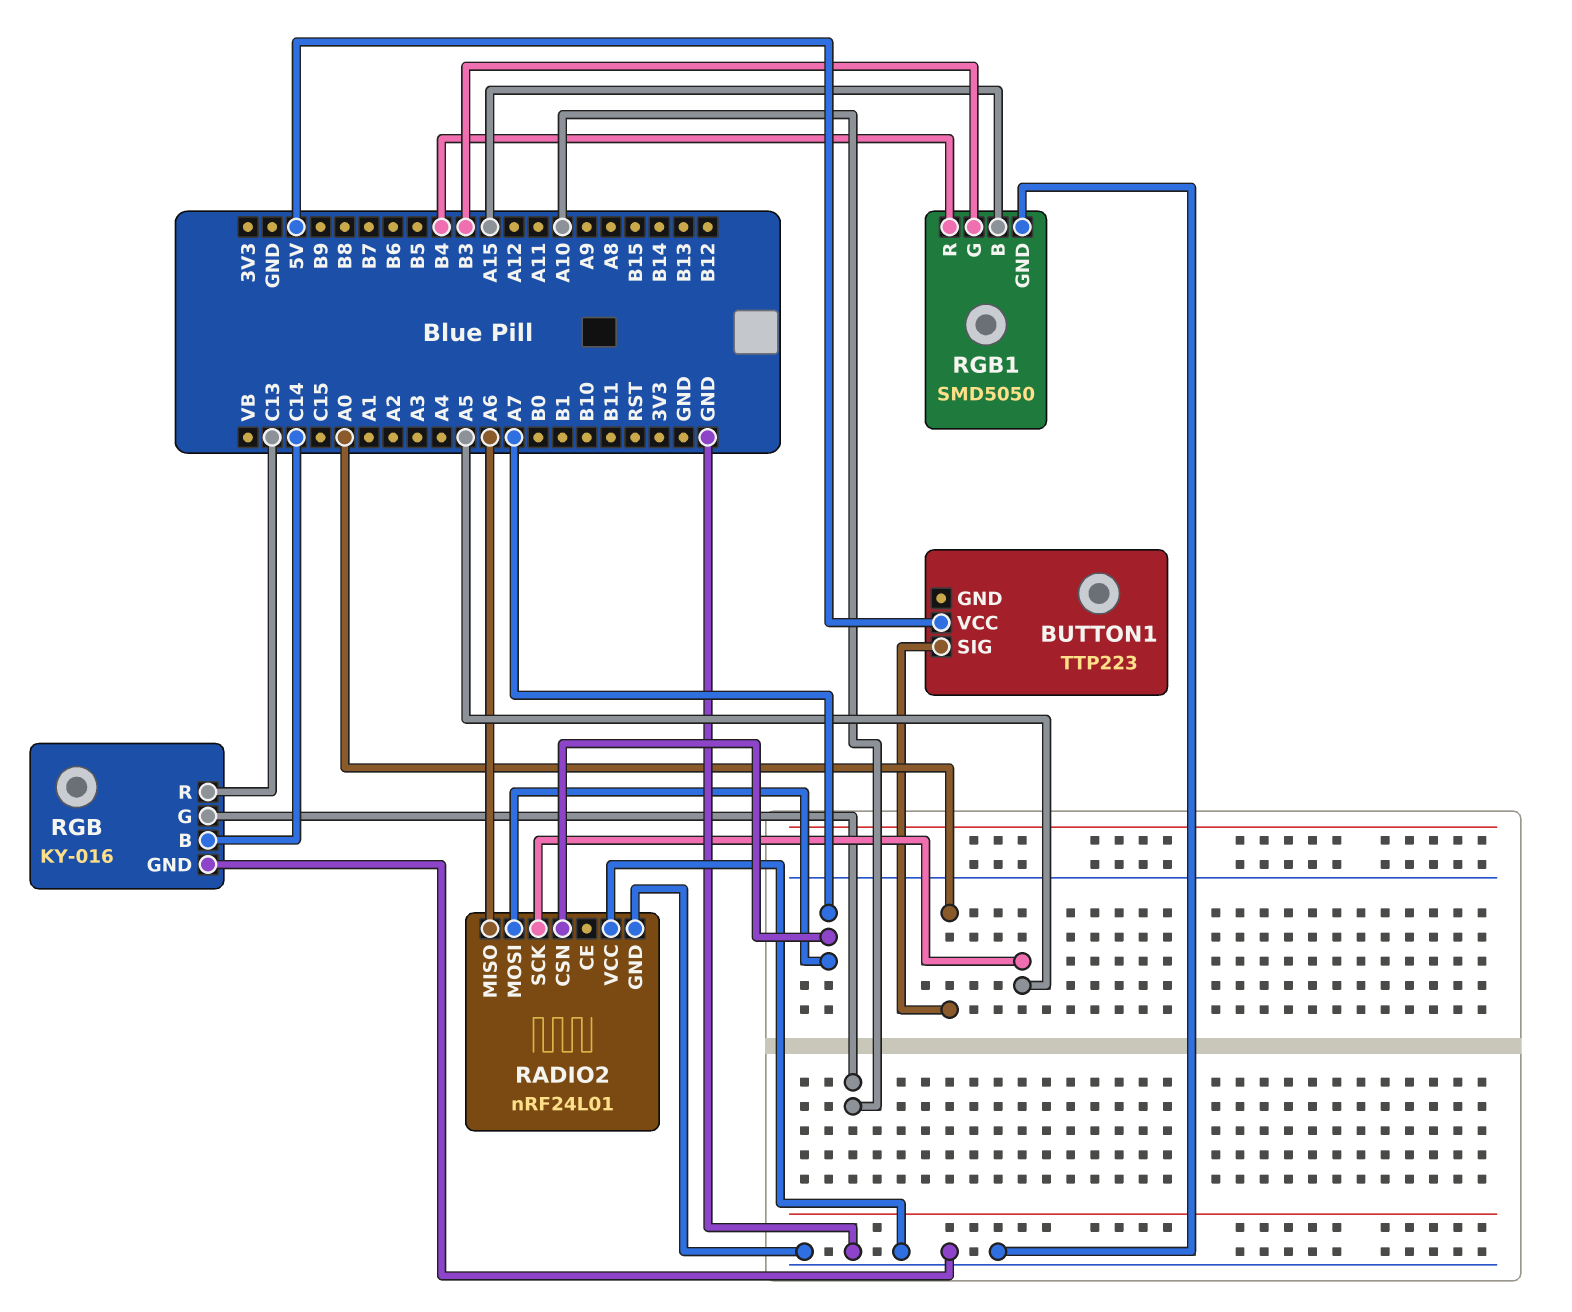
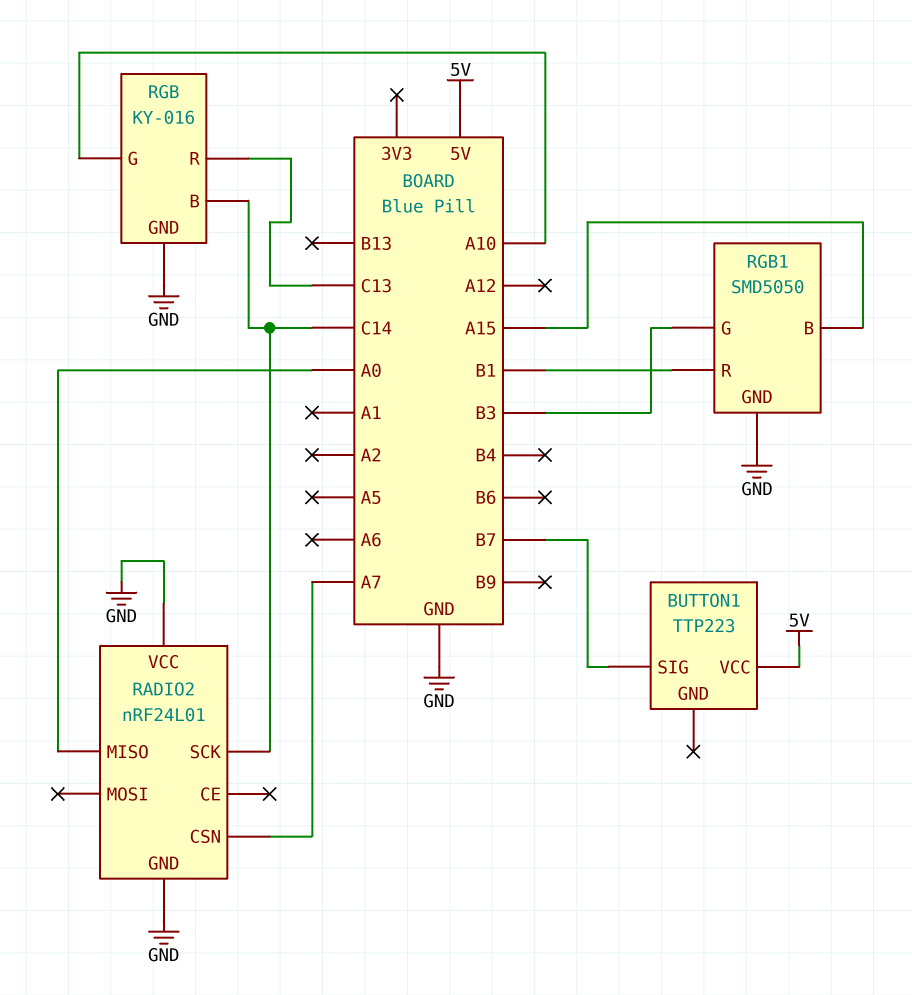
BUTTON1 pin SIG: A0 -> B7
RADIO2 pin MISO: A6 -> A0
RADIO2 pin MOSI: A7 -> none
RADIO2 pin SCK: A5 -> C14
RGB1 pin R: B4 -> B1

